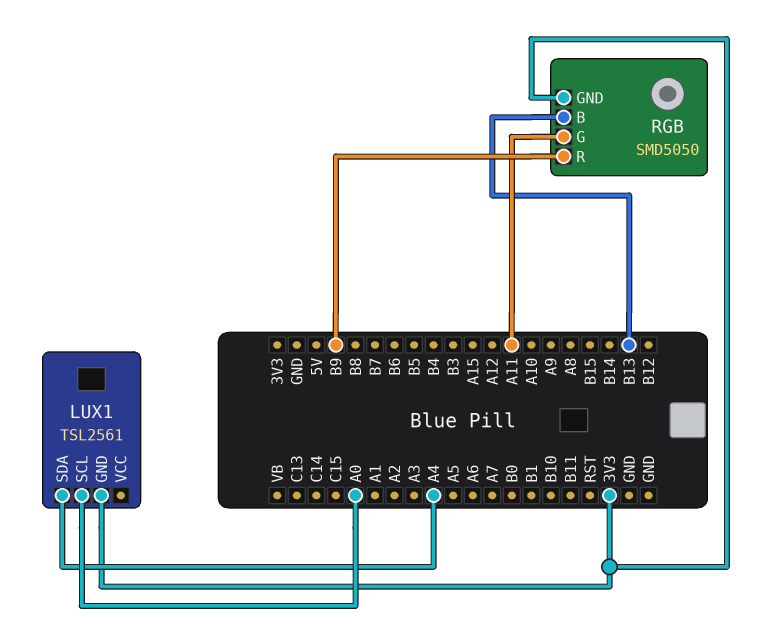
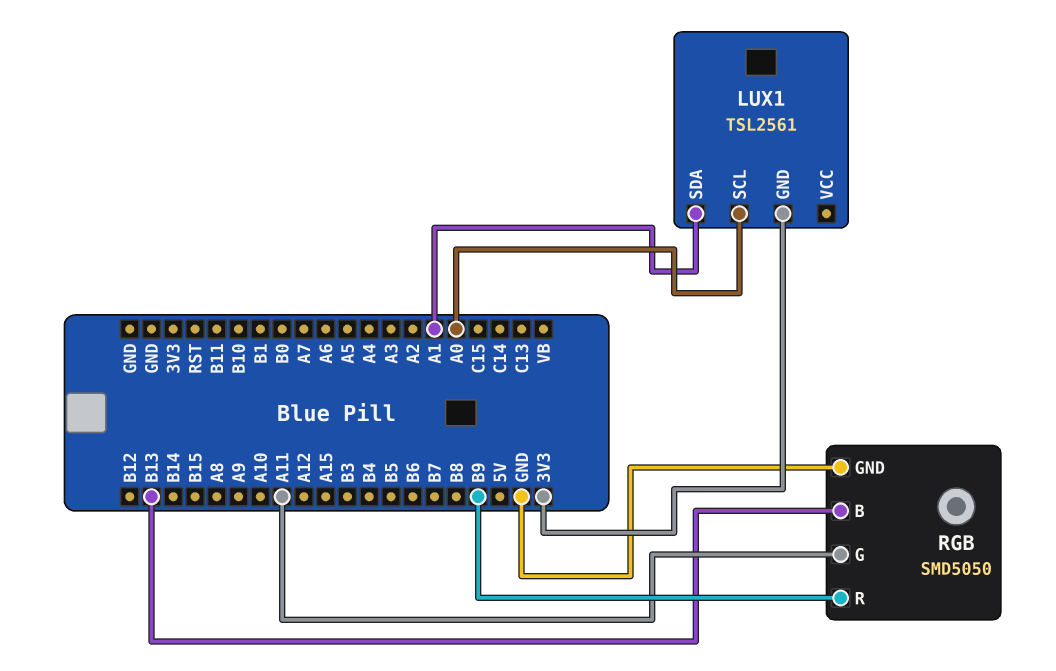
LUX1 pin SDA: A4 -> A1
RGB pin GND: 3V3 -> GND

